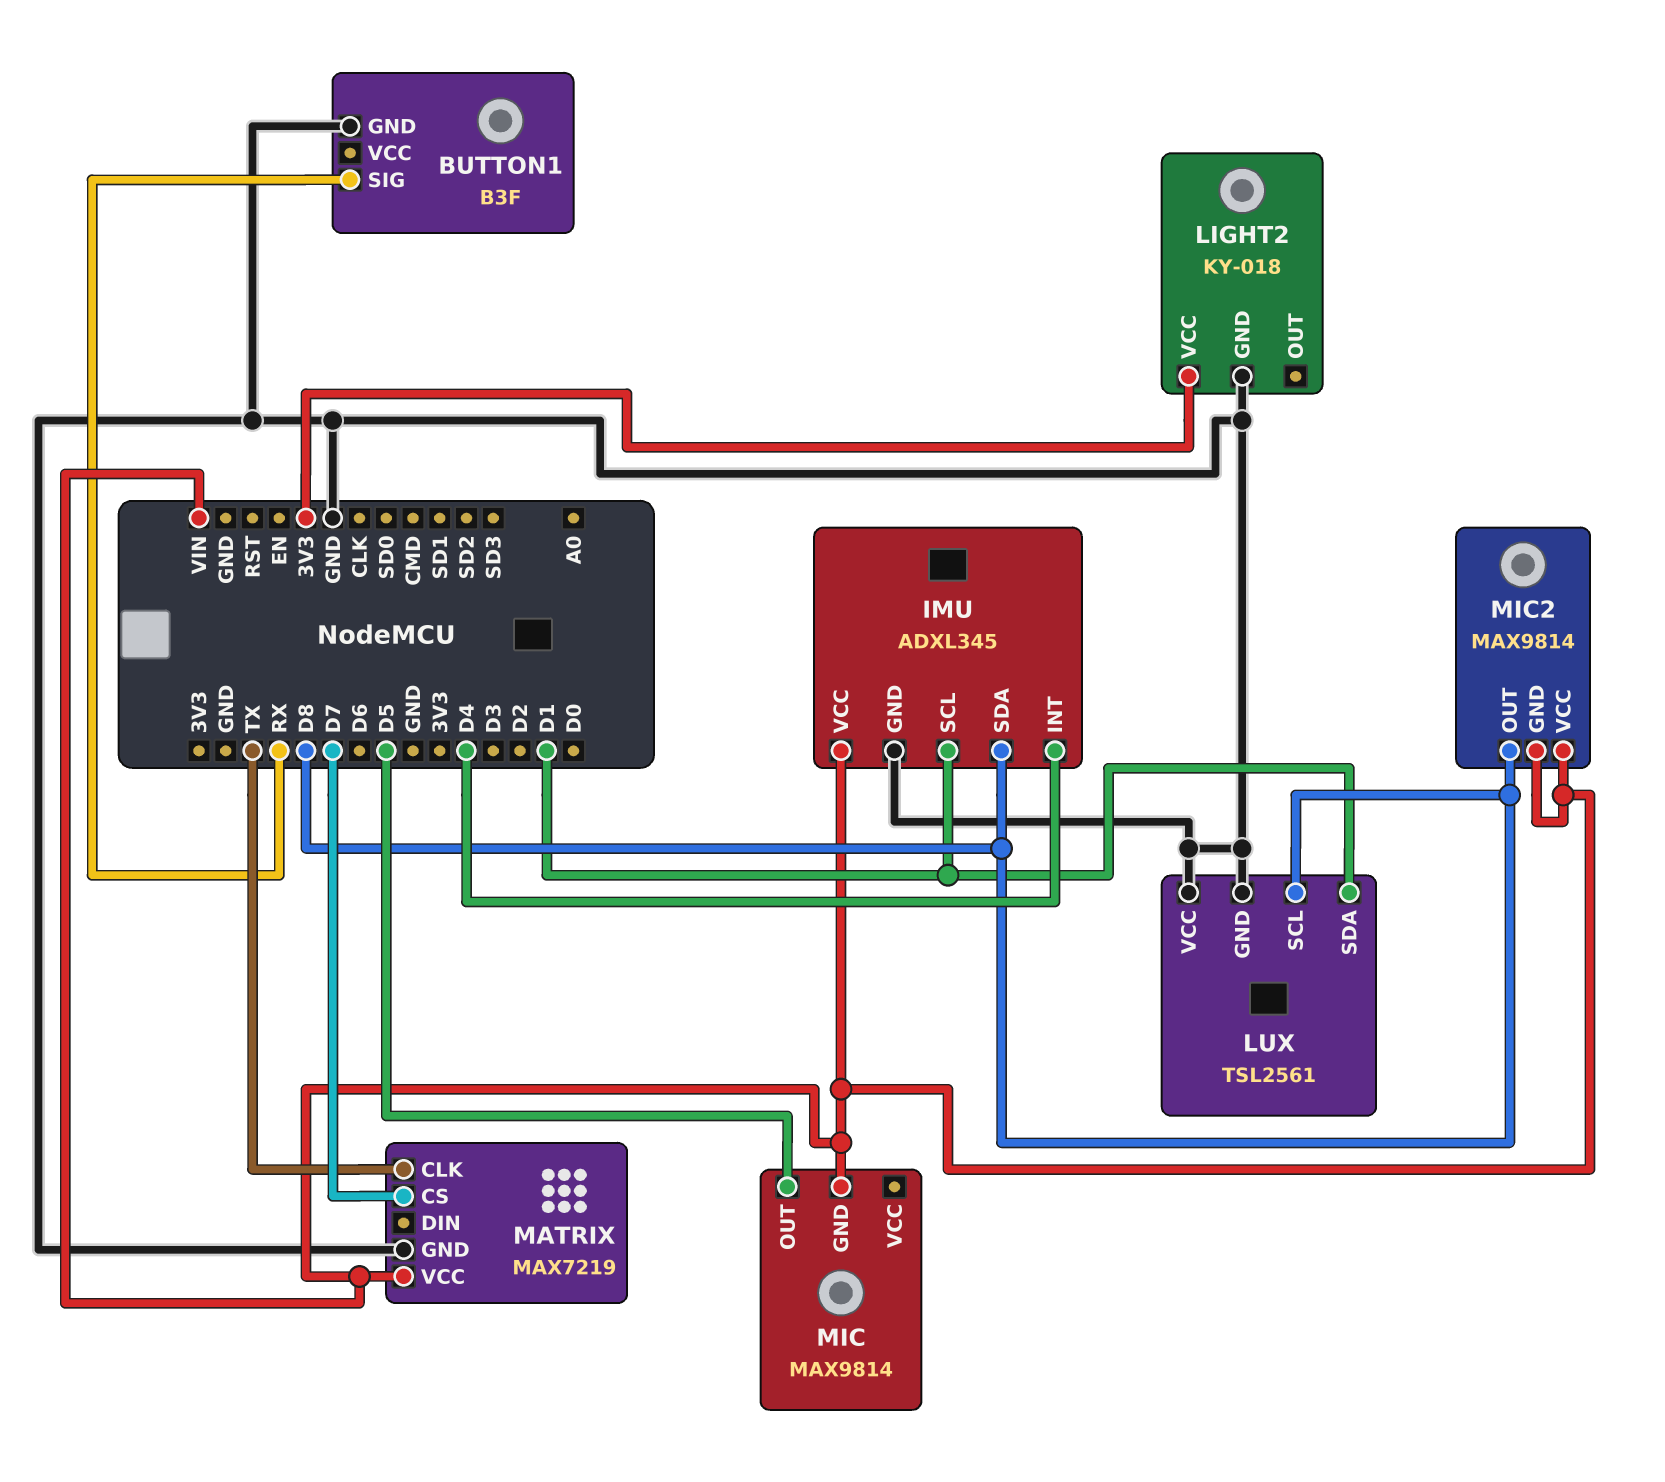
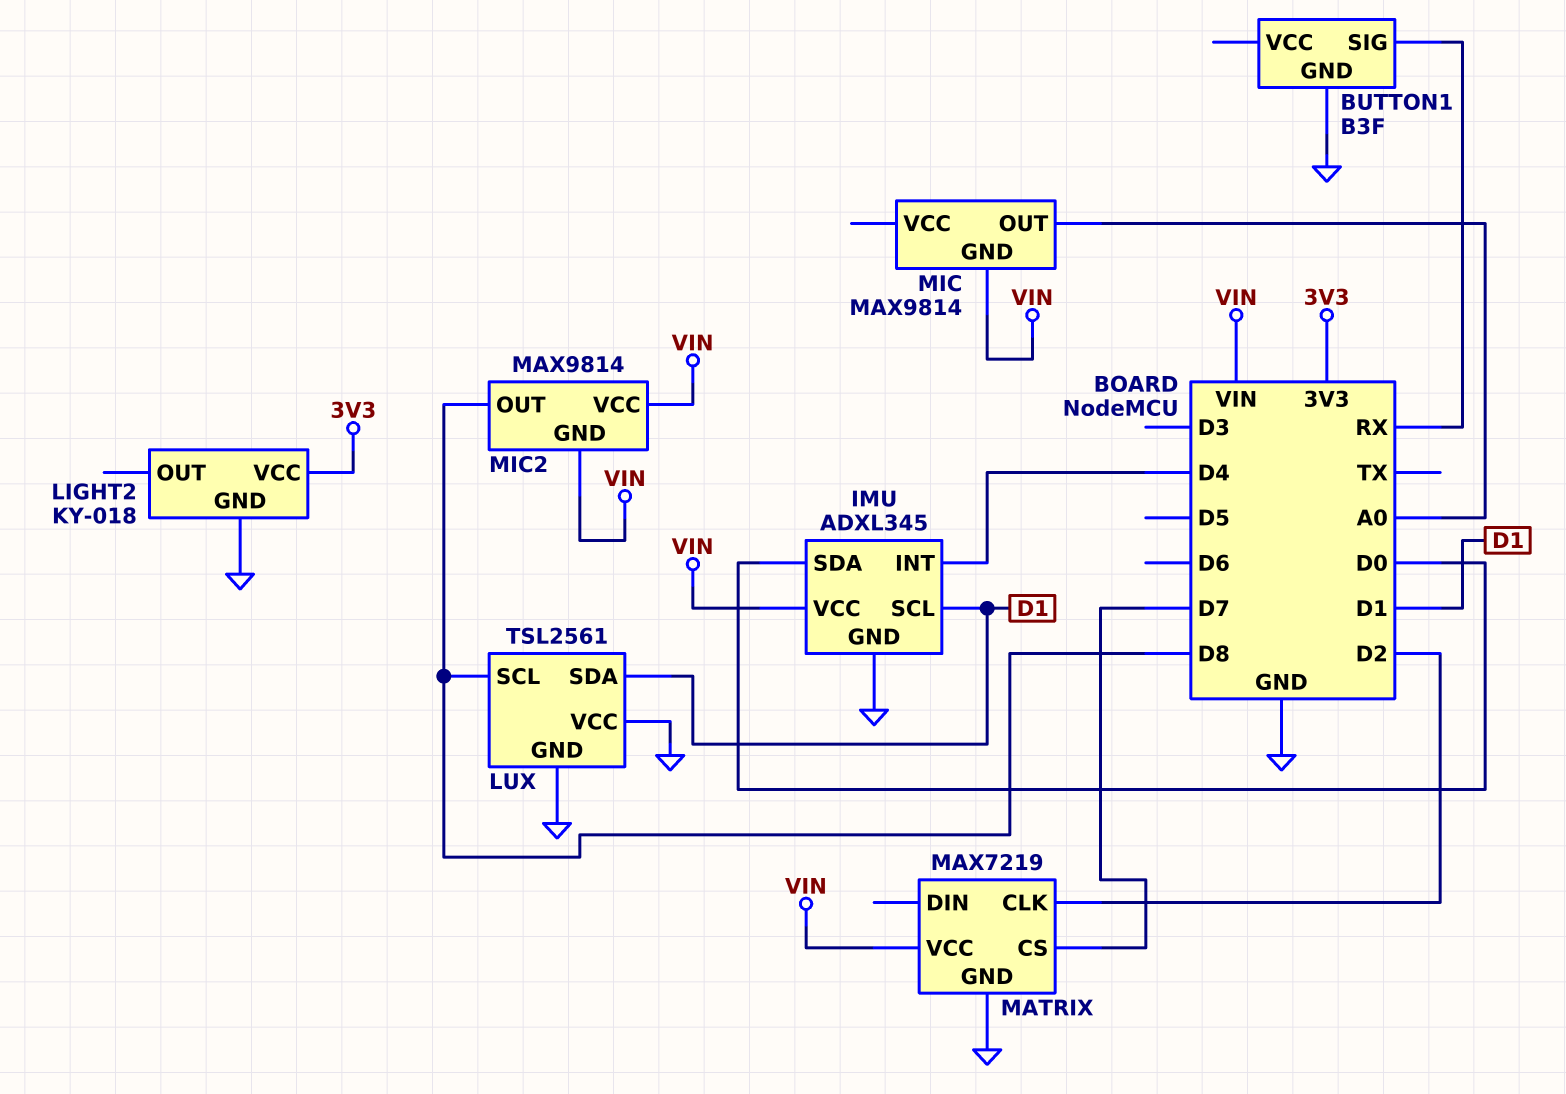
IMU pin SDA: D8 -> D0
MATRIX pin CLK: TX -> D2
MIC pin OUT: D5 -> A0

